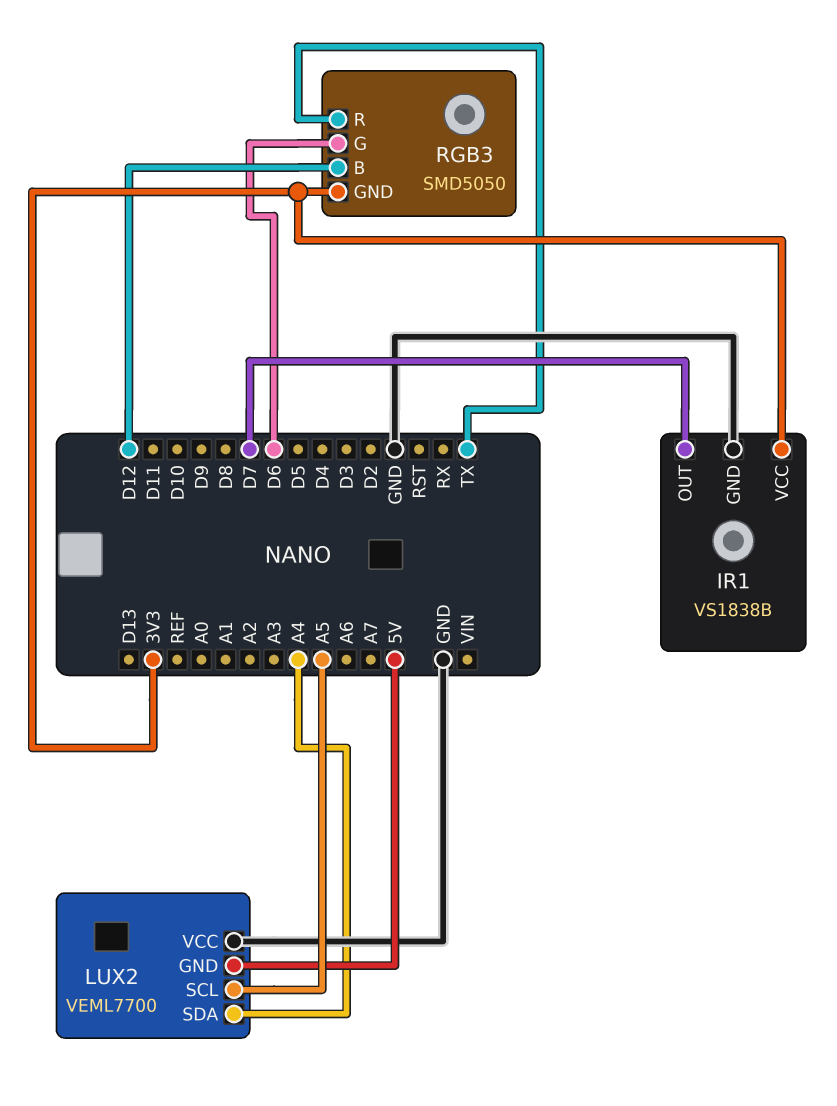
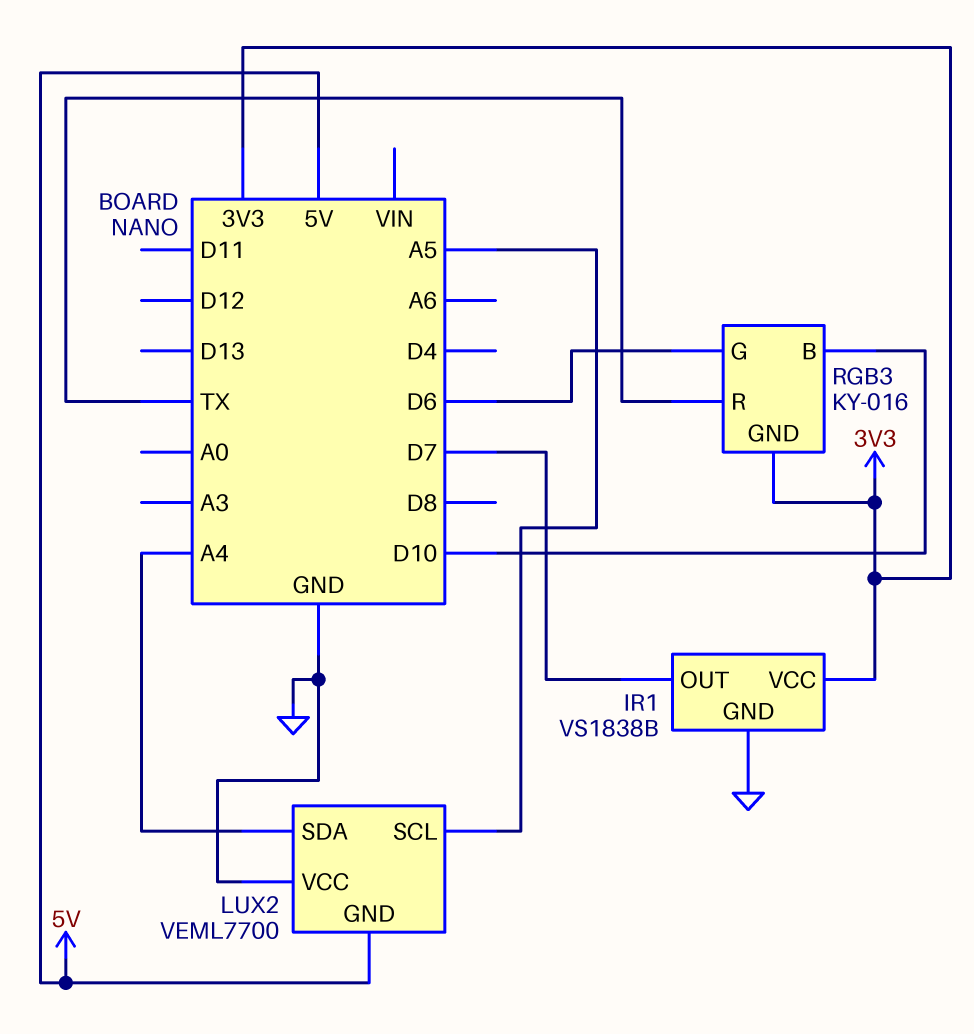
RGB3: SMD5050 -> KY-016
RGB3 pin B: D12 -> D10

